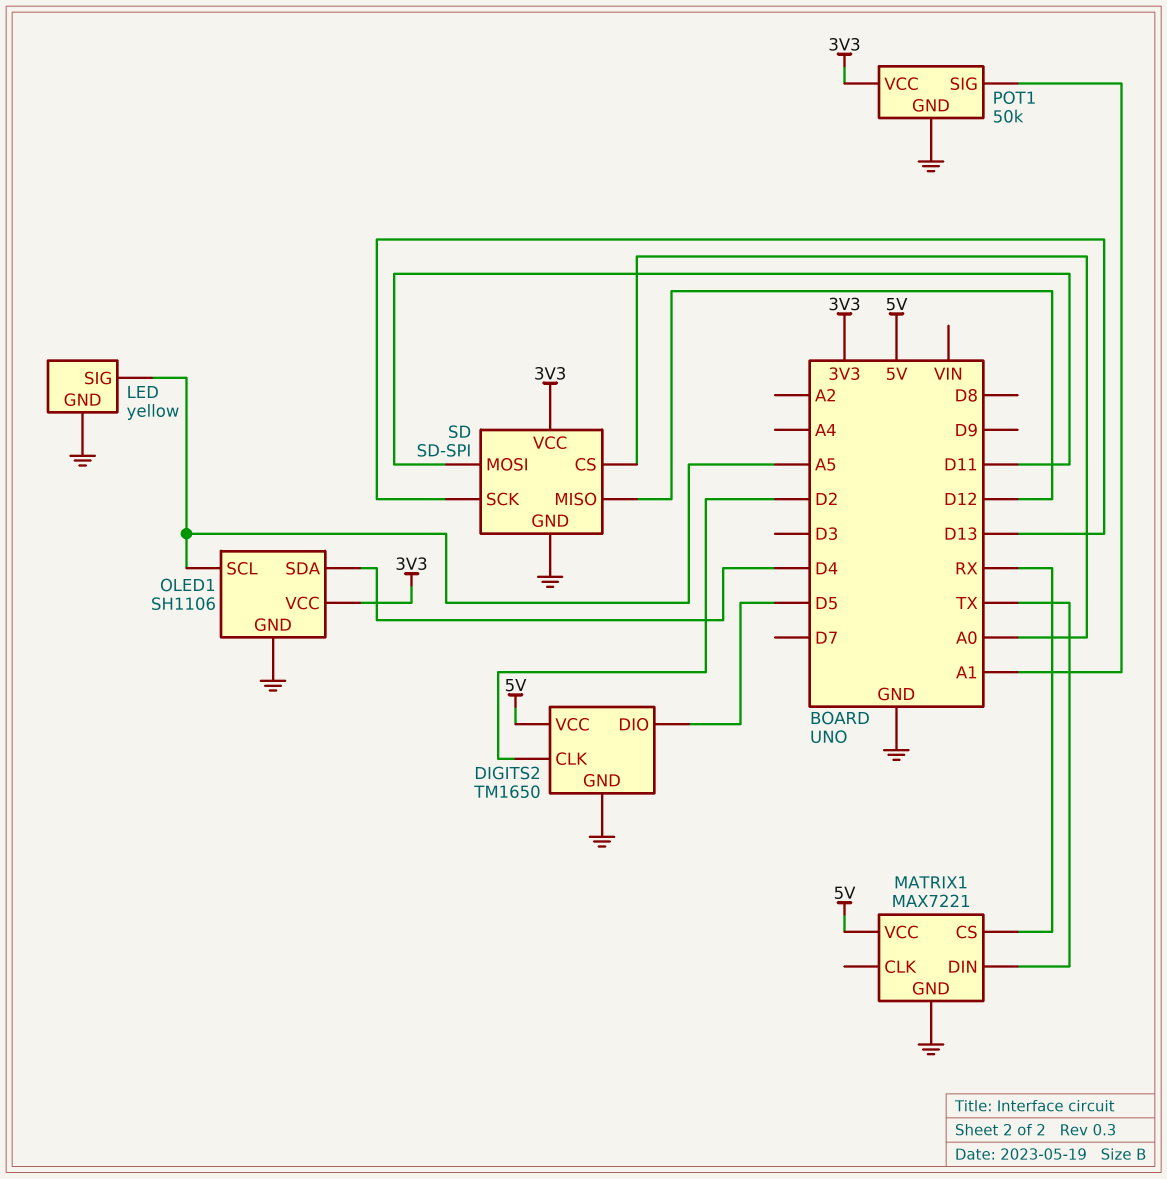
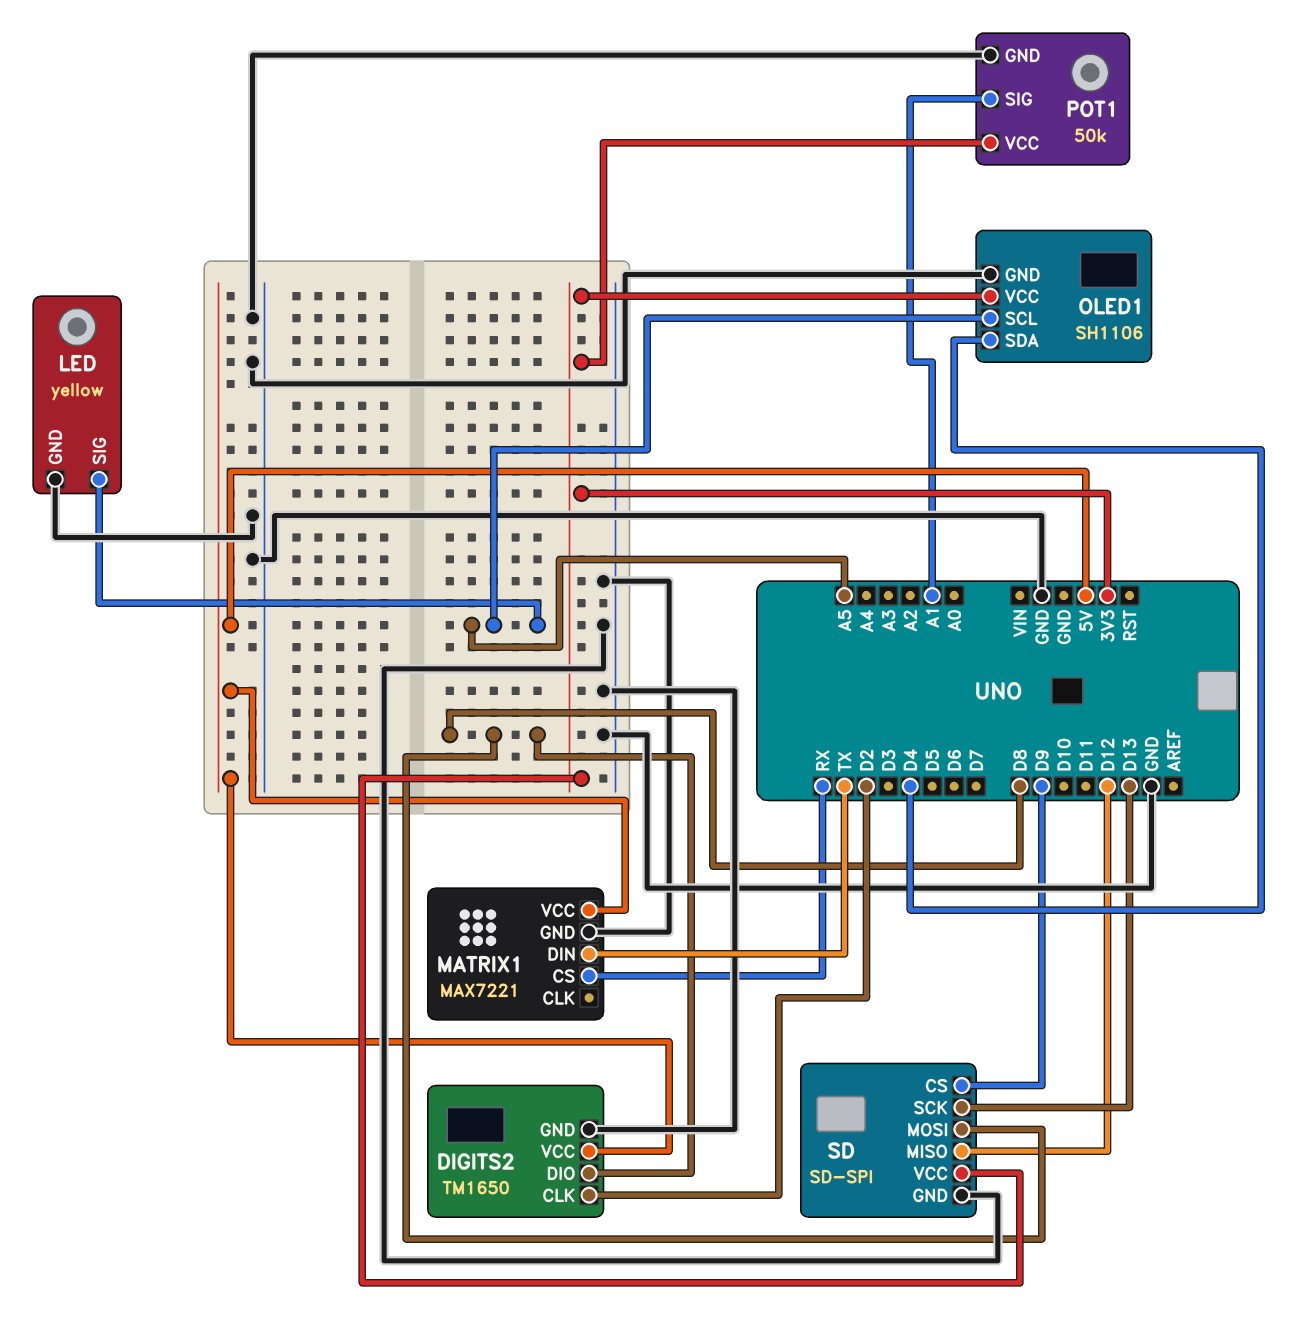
DIGITS2 pin DIO: D5 -> D8
SD pin CS: A0 -> D9
SD pin MOSI: D11 -> D8

